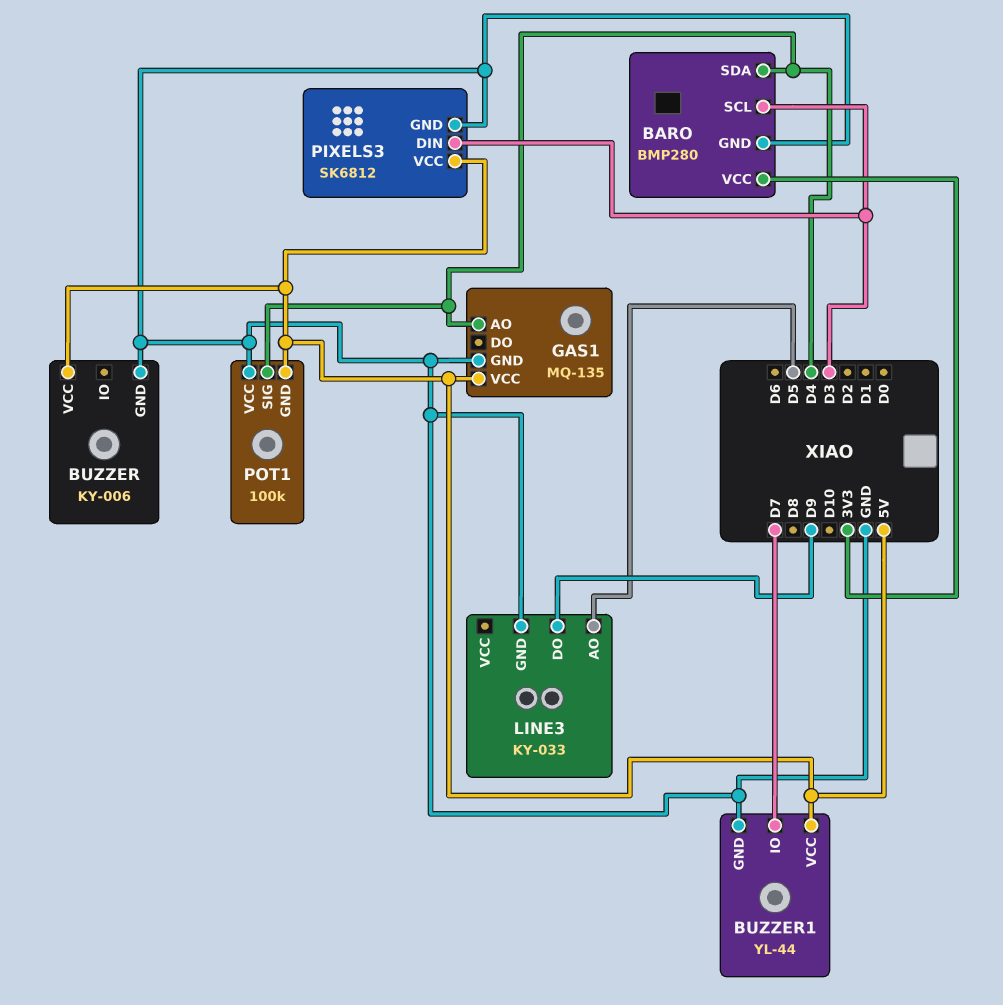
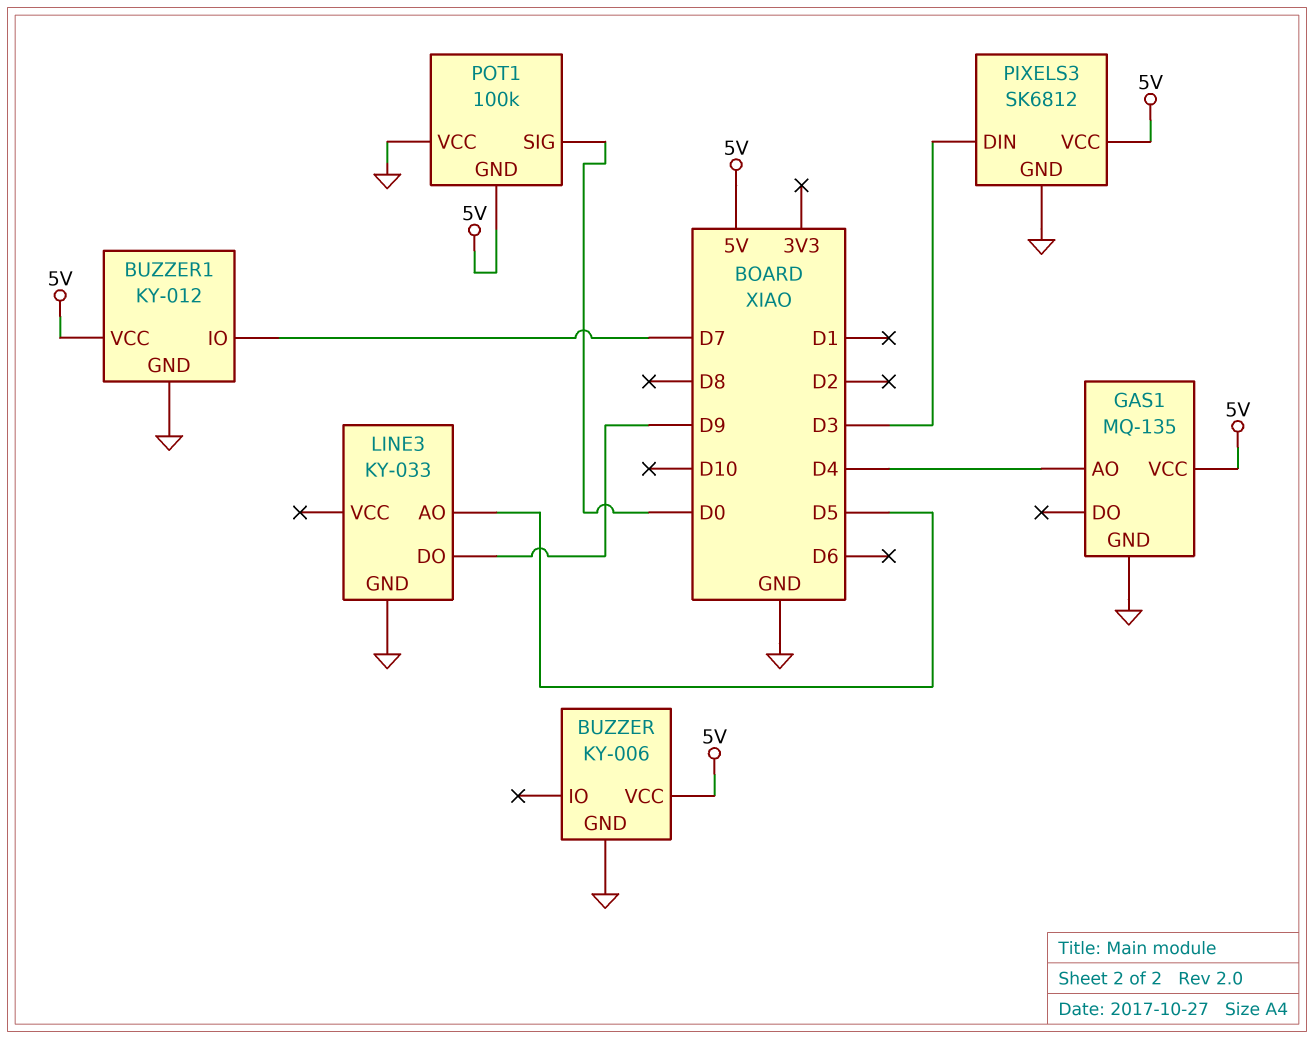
BARO: BMP280 -> none
BARO pin GND: GND -> none
BARO pin SCL: D3 -> none
BARO pin SDA: D4 -> none
BARO pin VCC: 3V3 -> none
BUZZER1: YL-44 -> KY-012
POT1 pin SIG: D4 -> D0

